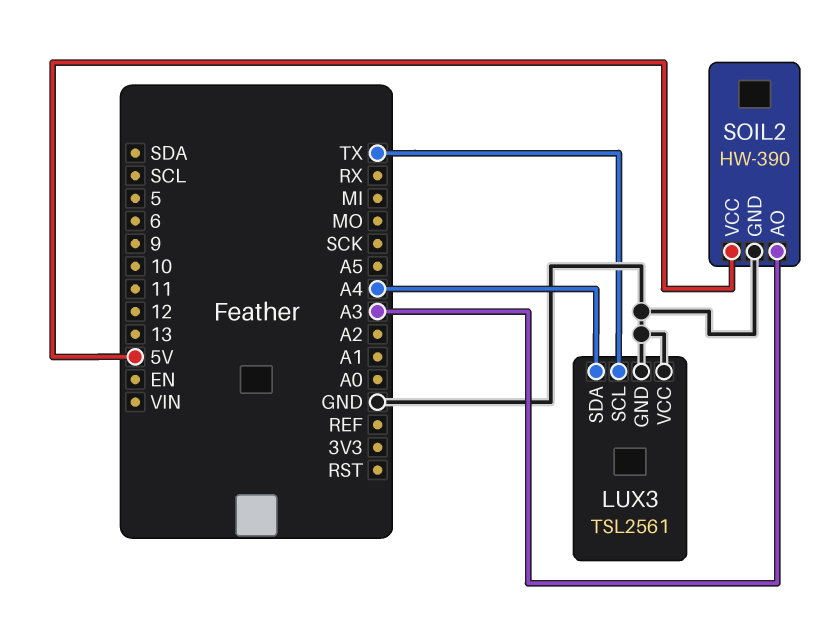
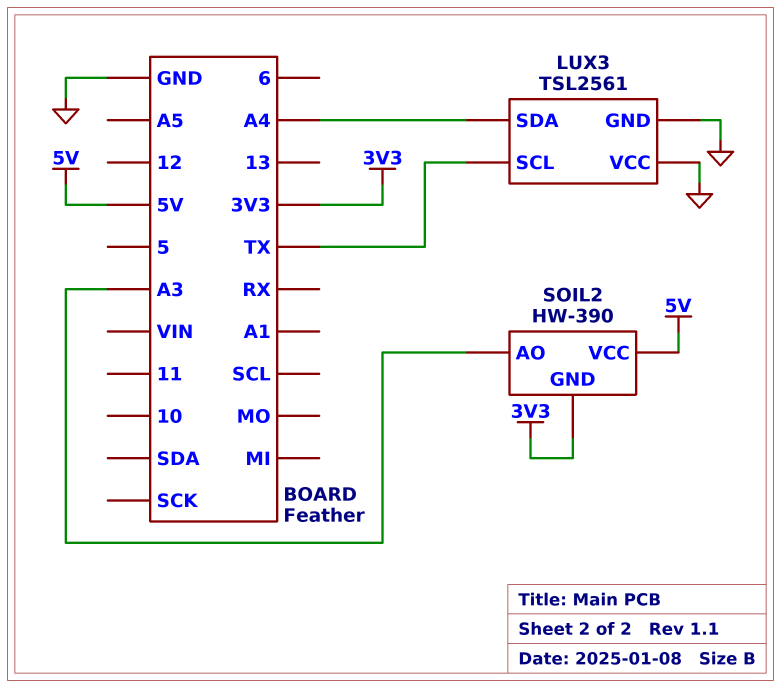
SOIL2 pin GND: GND -> 3V3

